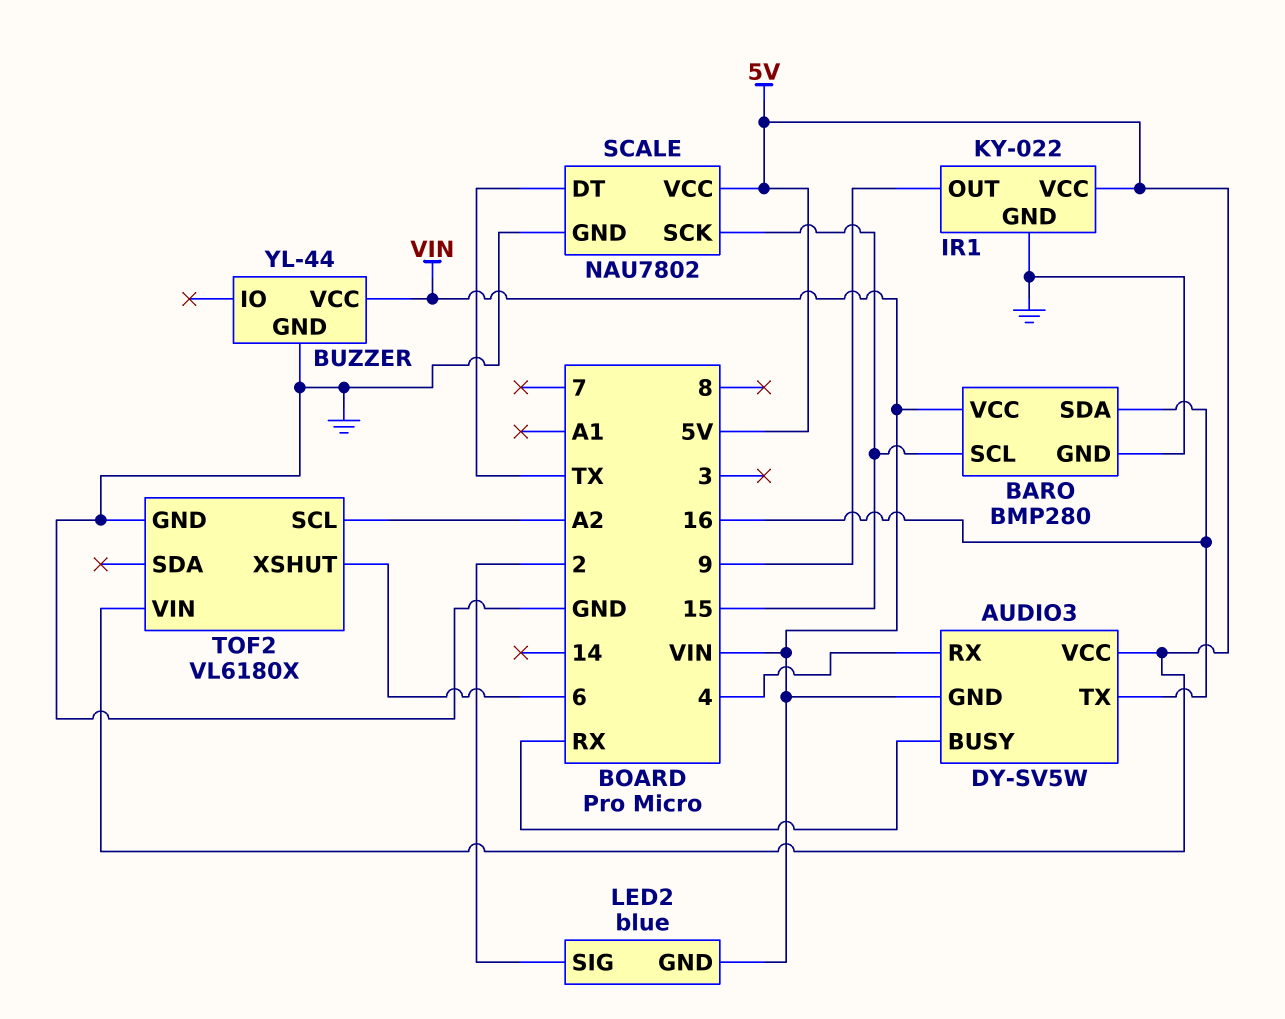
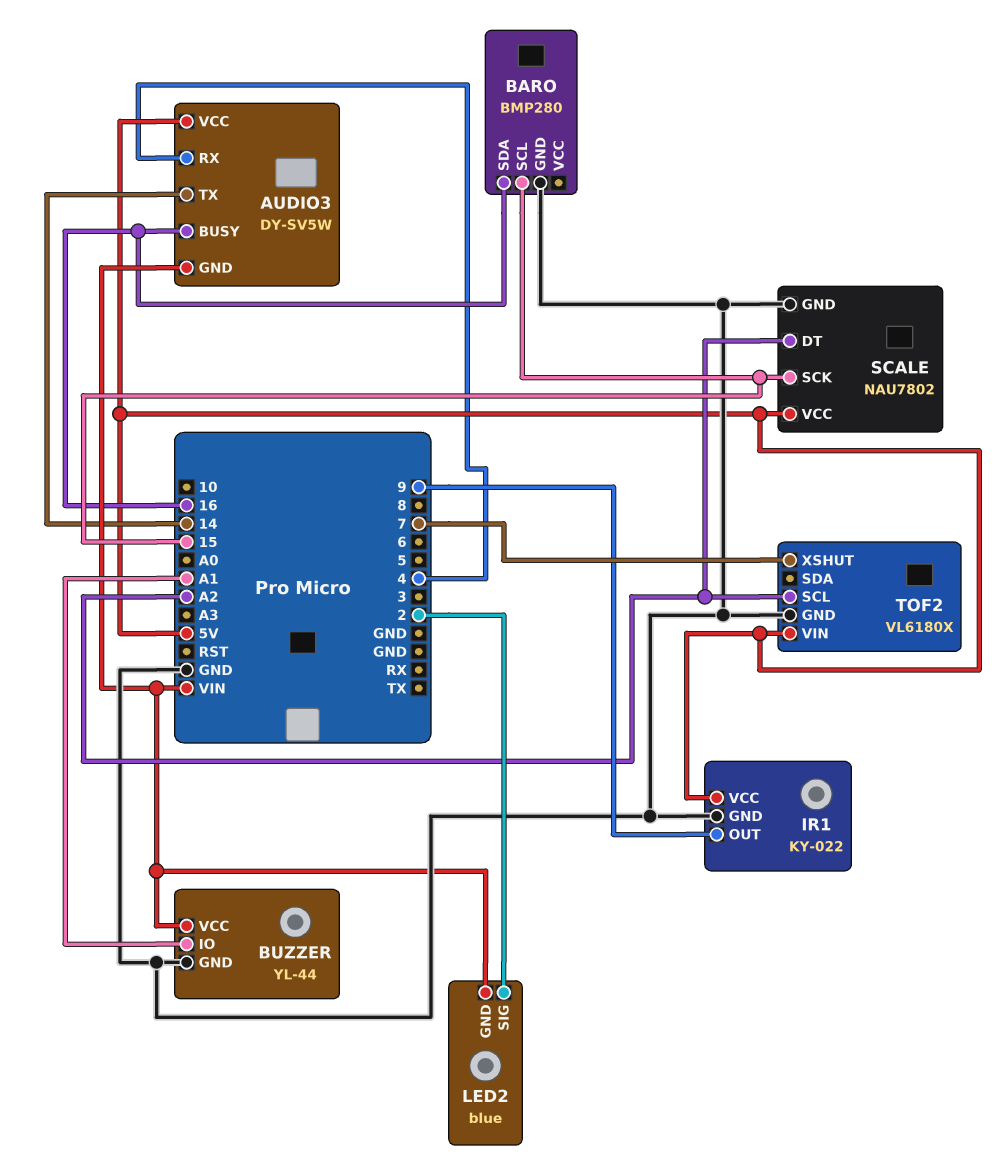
AUDIO3 pin BUSY: RX -> 16
AUDIO3 pin TX: 16 -> 14
BARO pin VCC: VIN -> none
BUZZER pin IO: none -> A1
SCALE pin DT: TX -> A2
TOF2 pin XSHUT: 6 -> 7

